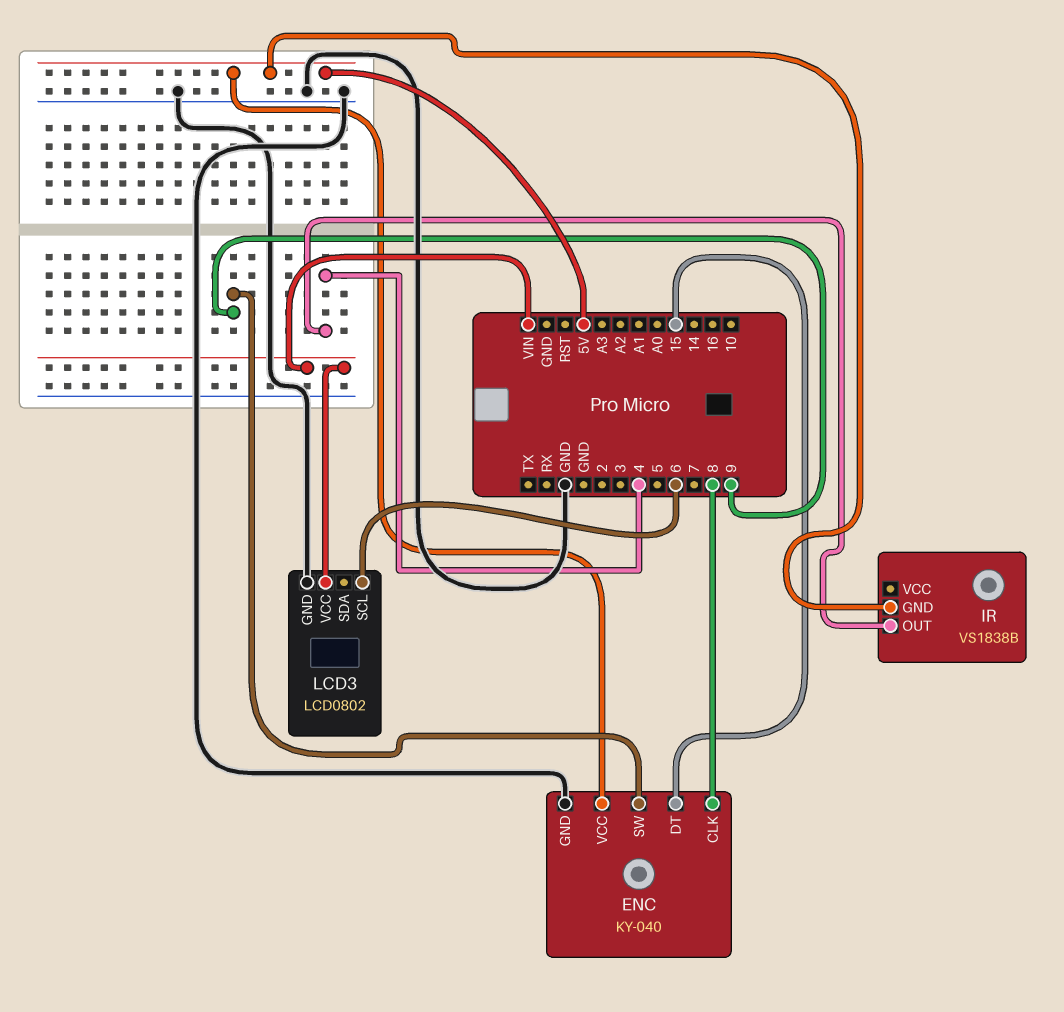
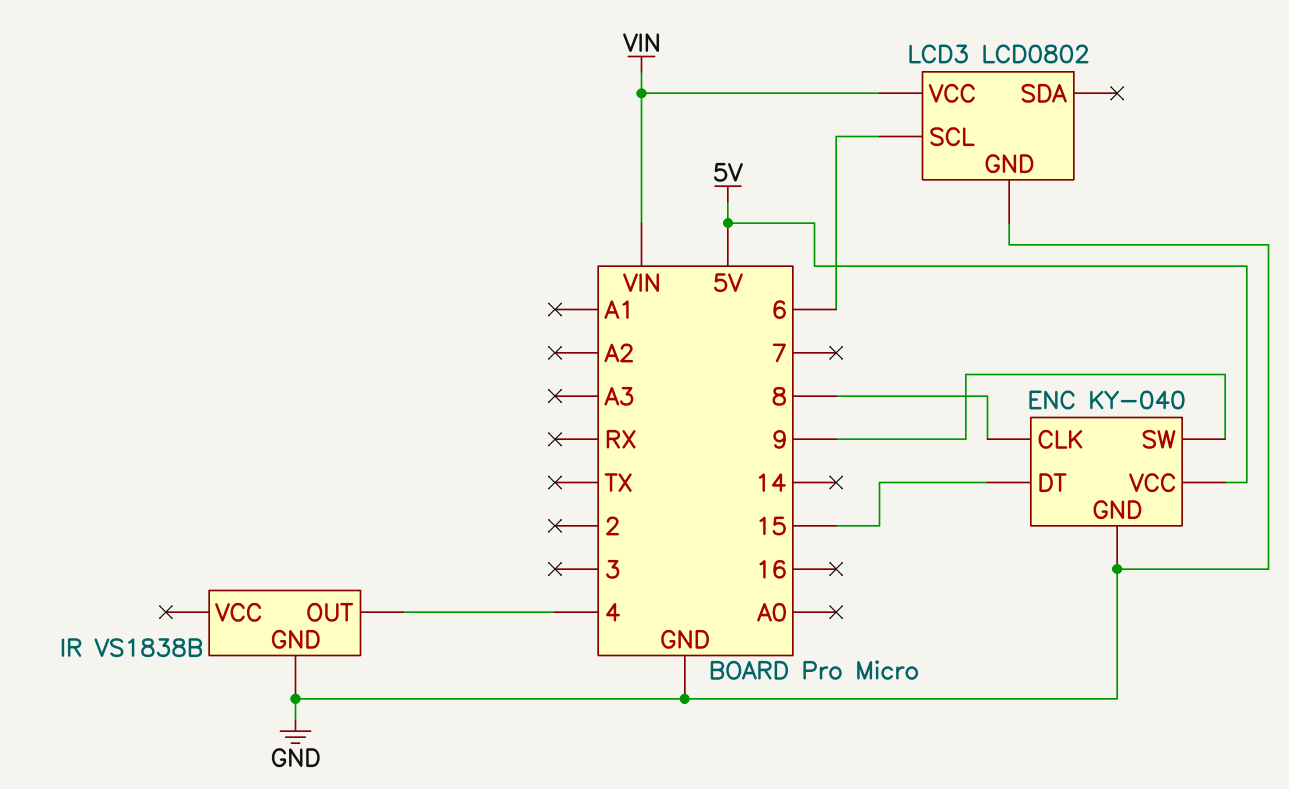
IR pin GND: 5V -> GND

